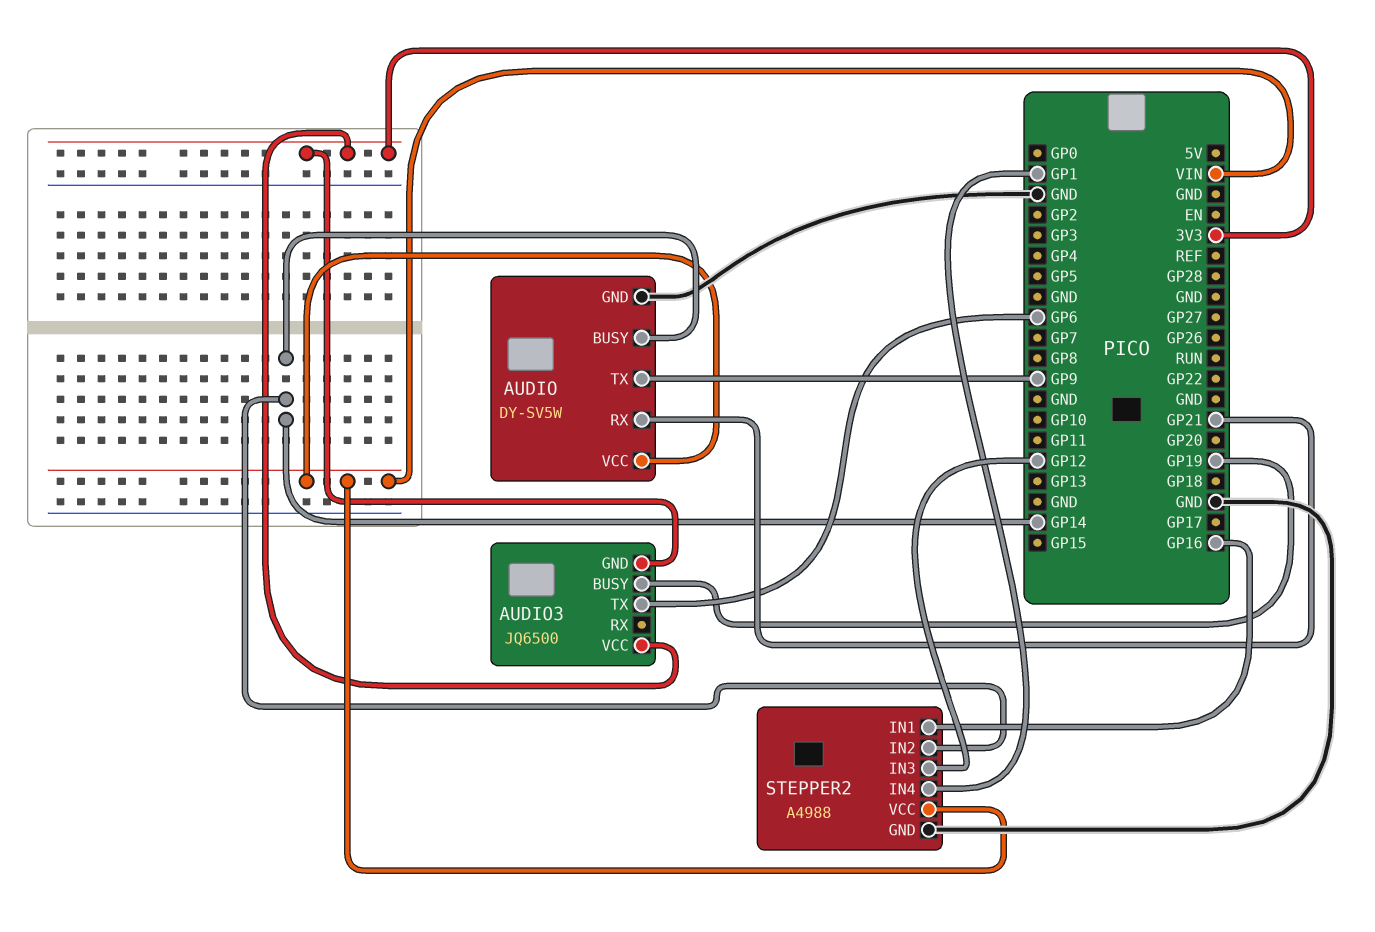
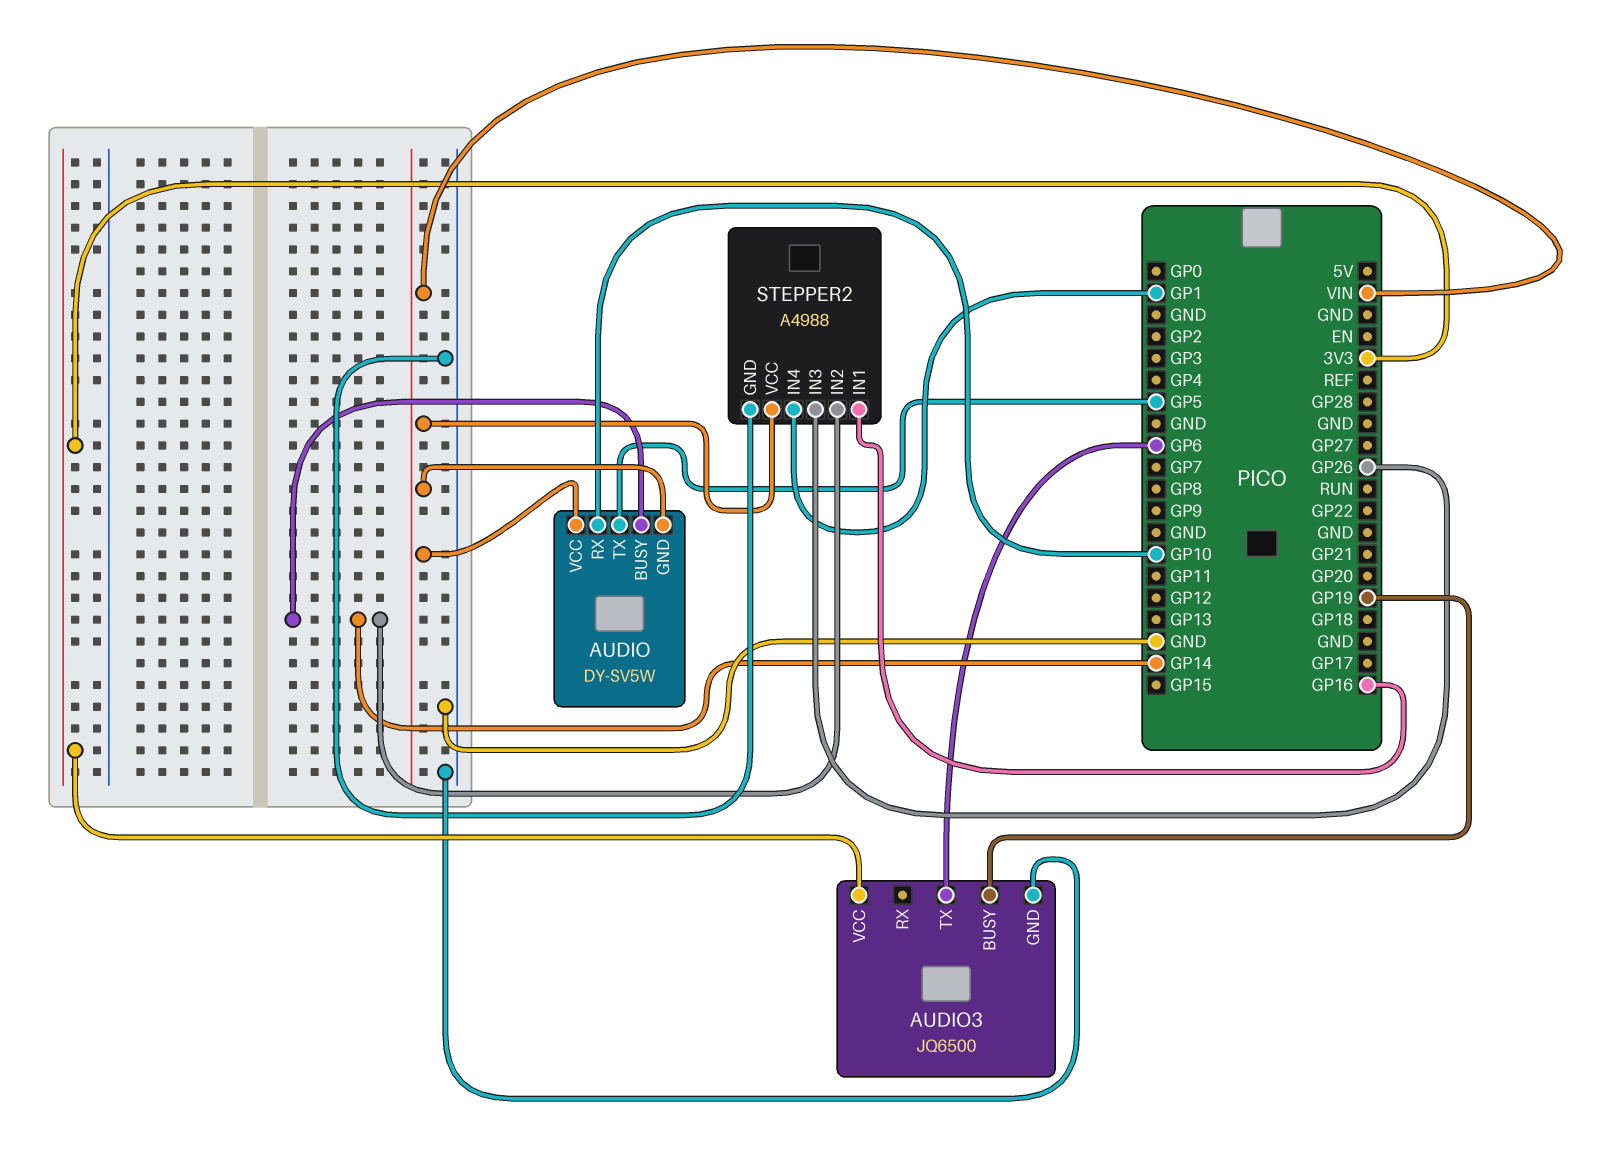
AUDIO pin GND: GND -> VIN
AUDIO pin RX: GP21 -> GP10
AUDIO pin TX: GP9 -> GP5
AUDIO3 pin GND: 3V3 -> GND
STEPPER2 pin IN3: GP12 -> GP26

